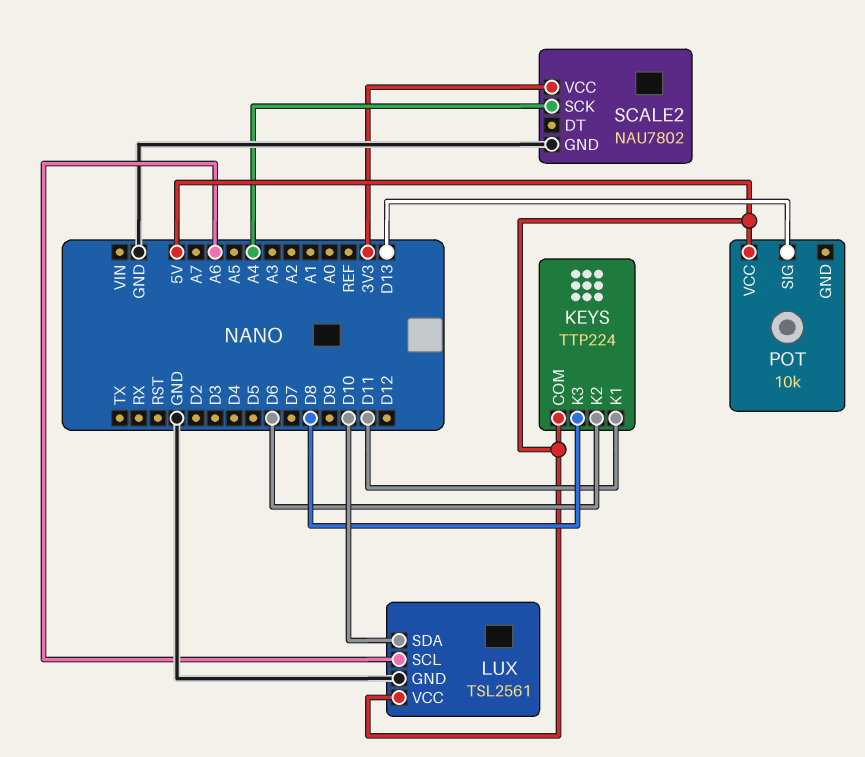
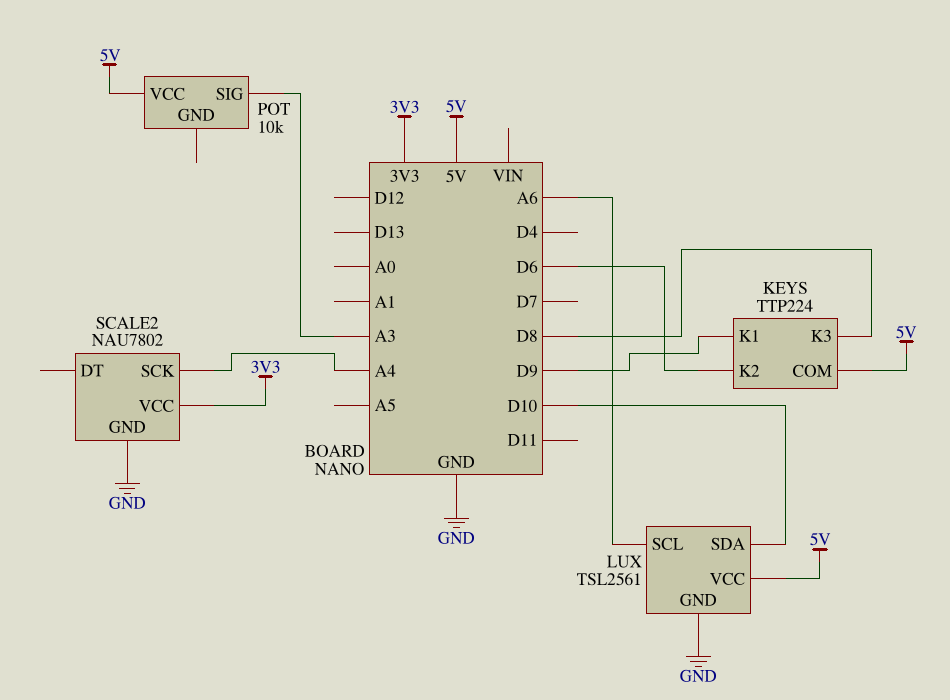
KEYS pin K1: D11 -> D9
POT pin SIG: D13 -> A3

